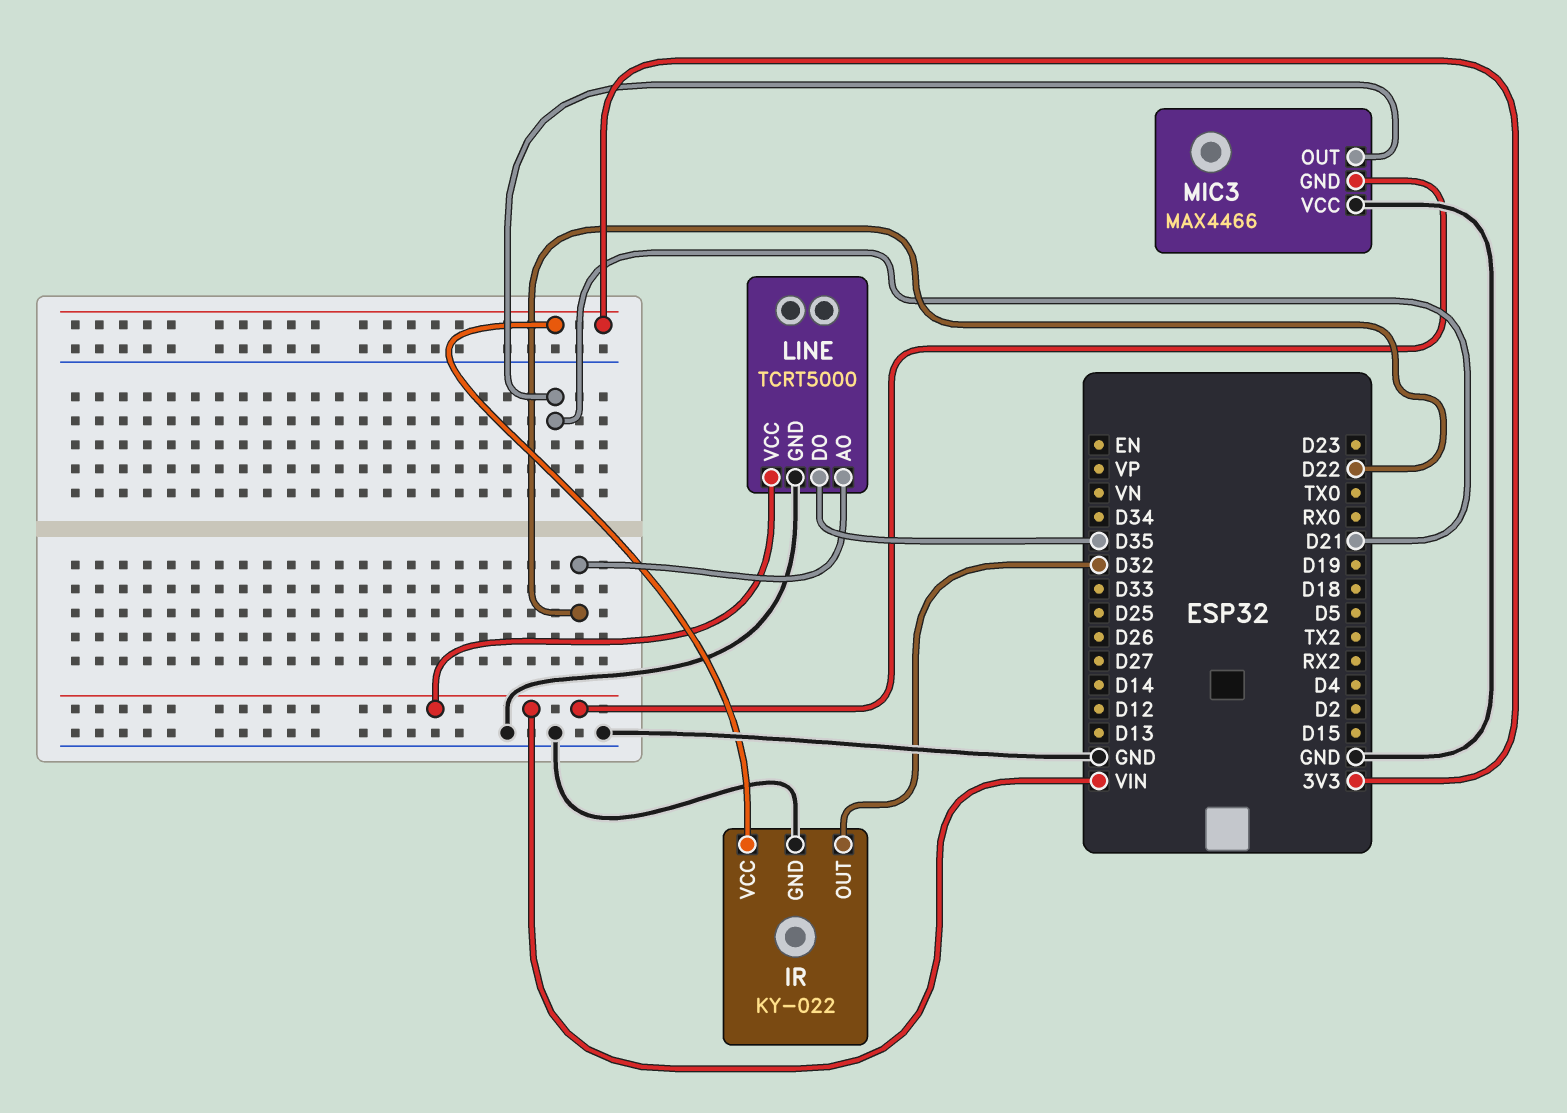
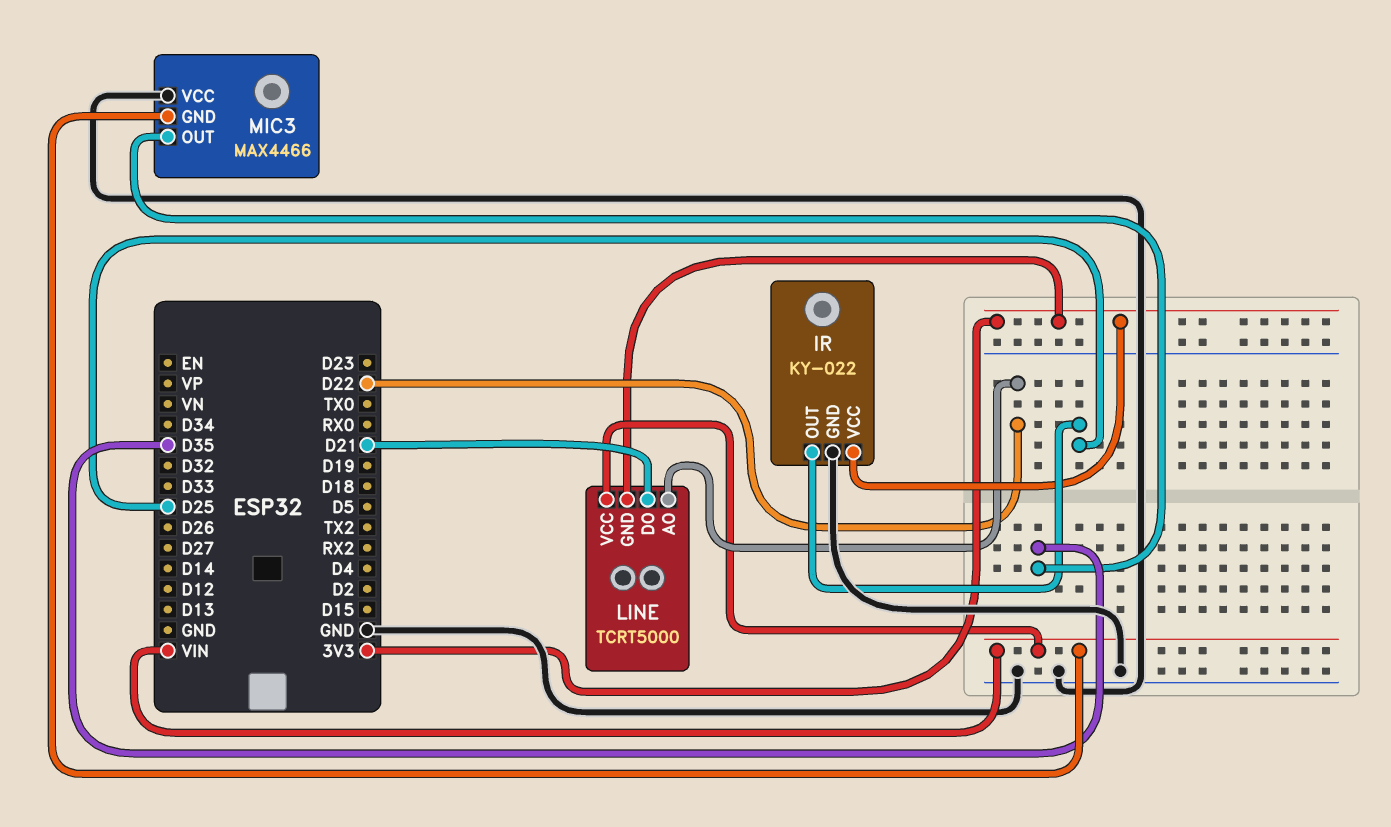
IR pin OUT: D32 -> D25
LINE pin DO: D35 -> D21
LINE pin GND: GND -> 3V3
MIC3 pin OUT: D21 -> D35

